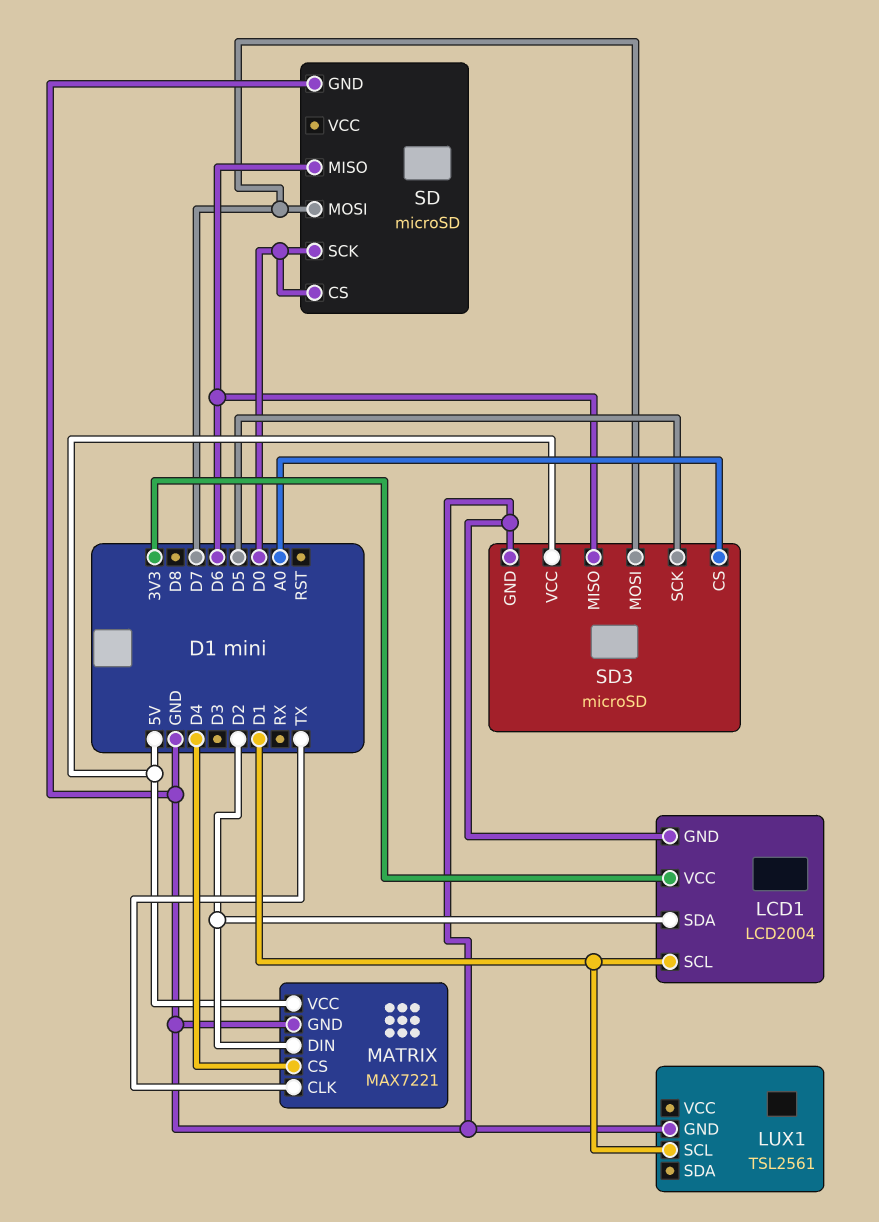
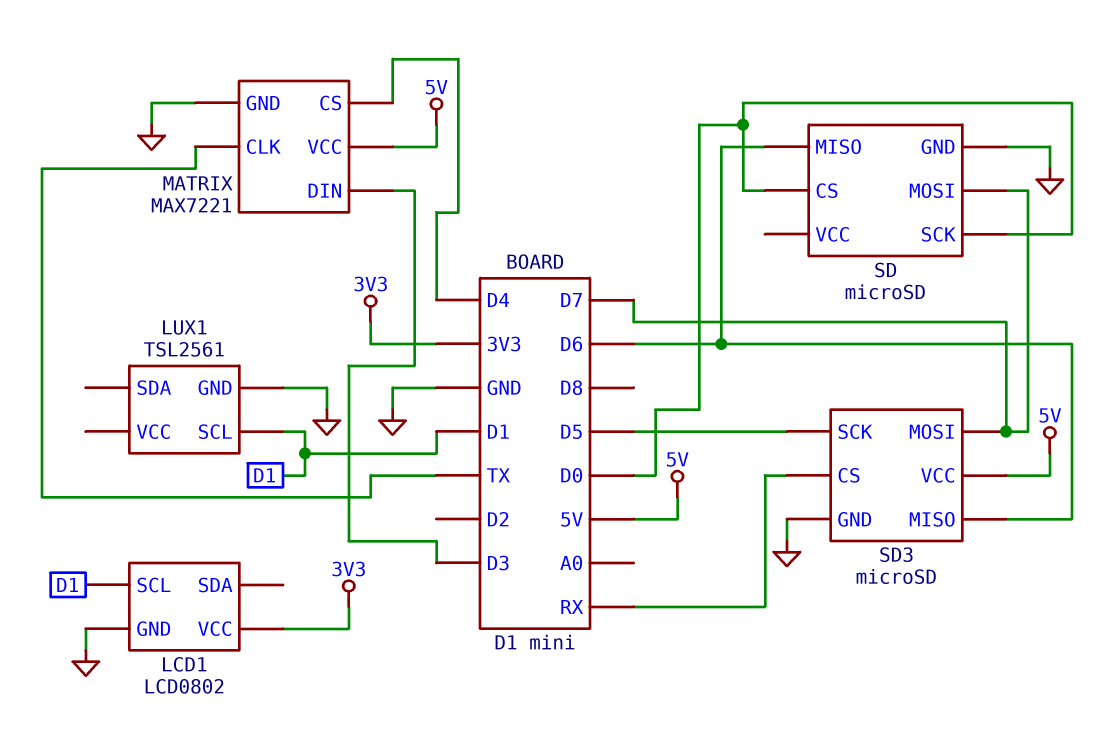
LCD1: LCD2004 -> LCD0802
LCD1 pin SDA: D2 -> none
MATRIX pin DIN: D2 -> D3
SD3 pin CS: A0 -> RX

